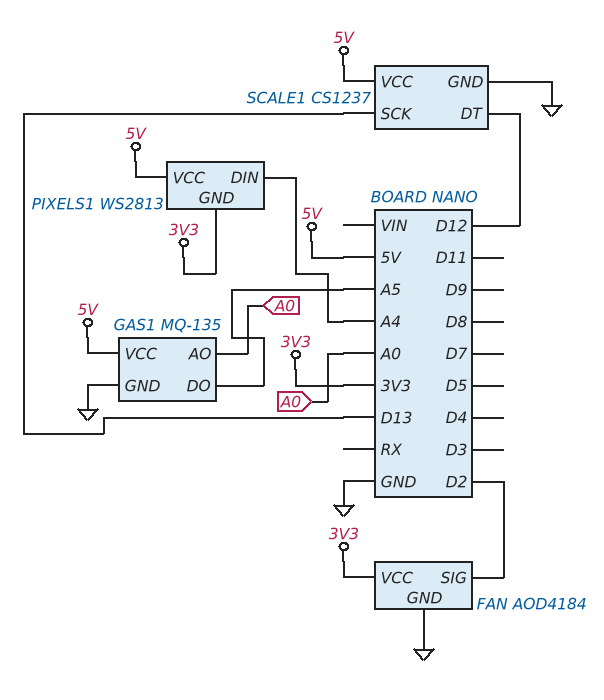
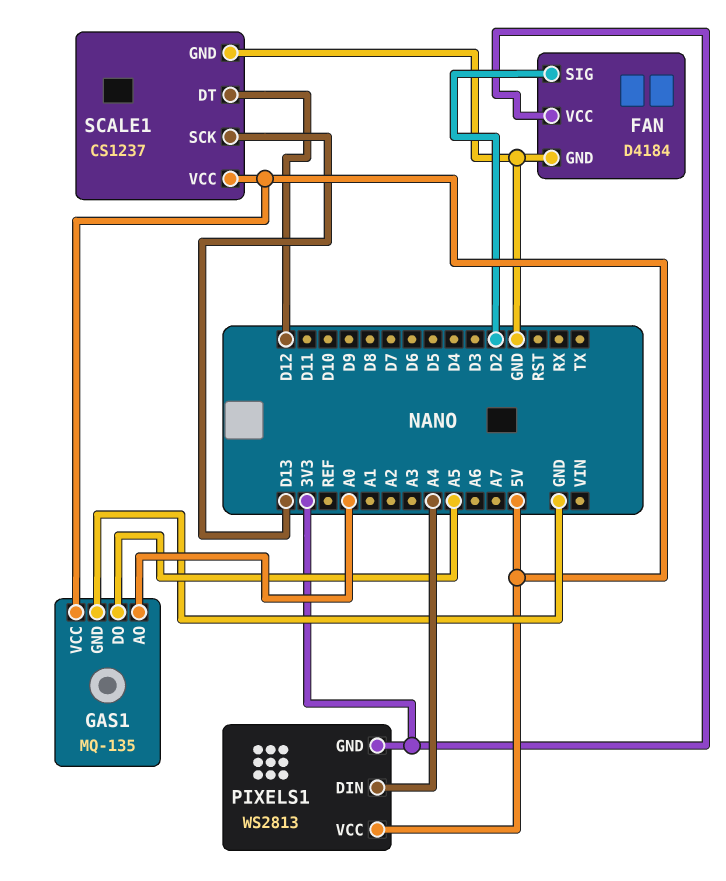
FAN: AOD4184 -> D4184

